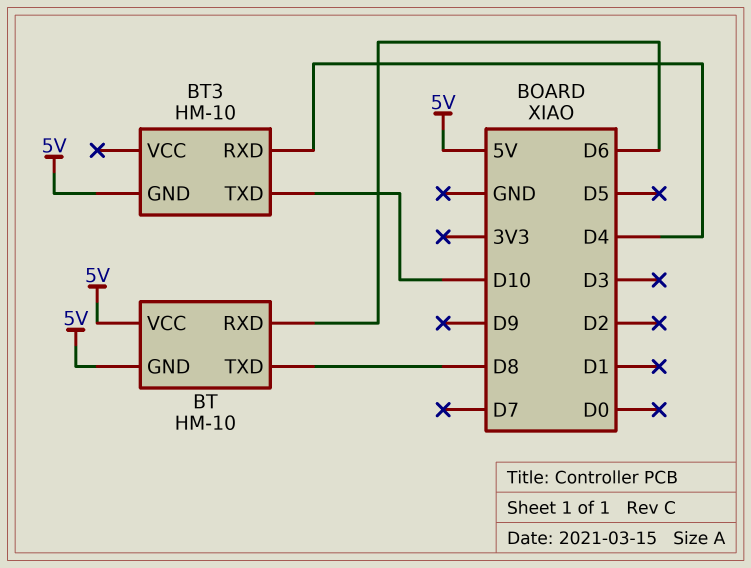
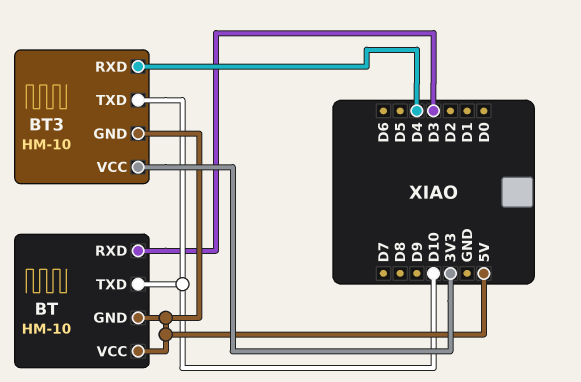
BT pin RXD: D6 -> D3
BT pin TXD: D8 -> D10
BT3 pin VCC: none -> 3V3

